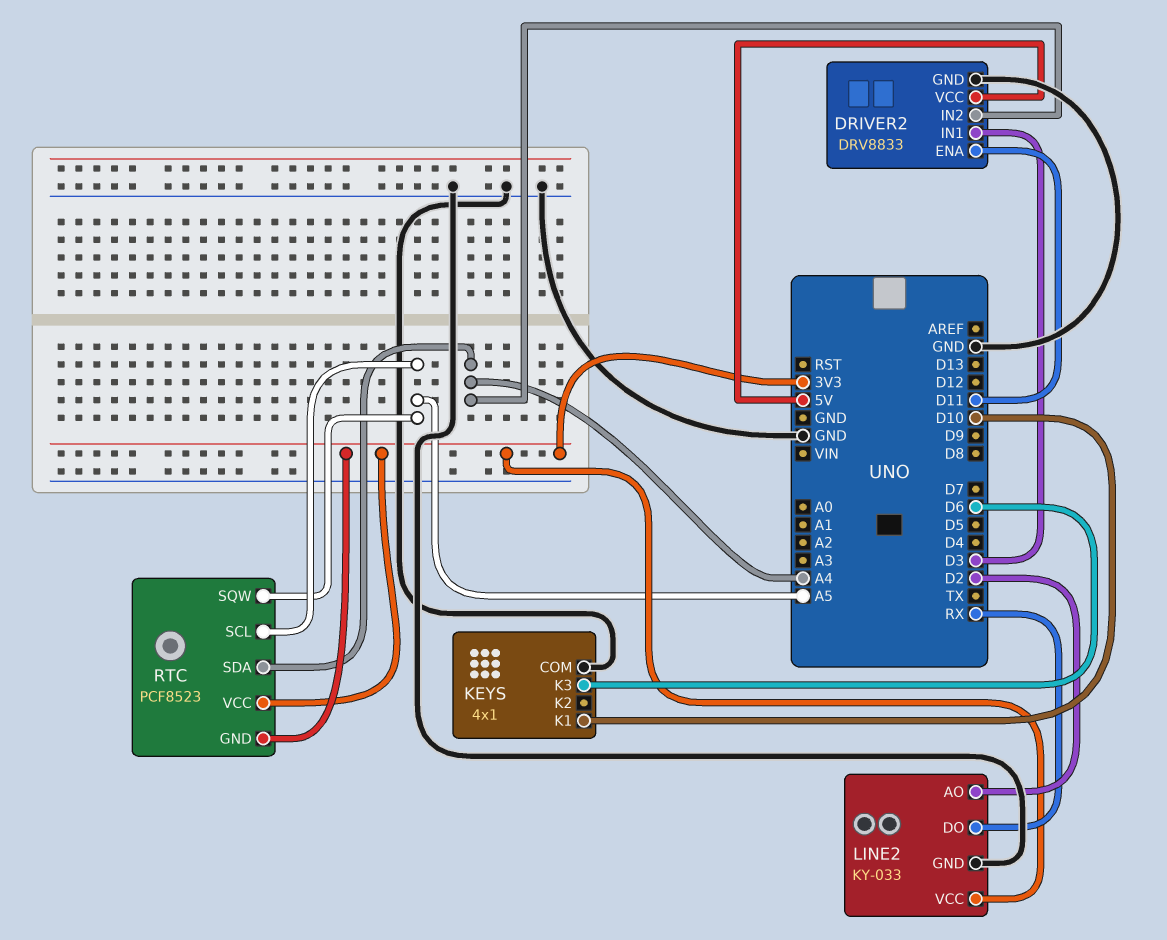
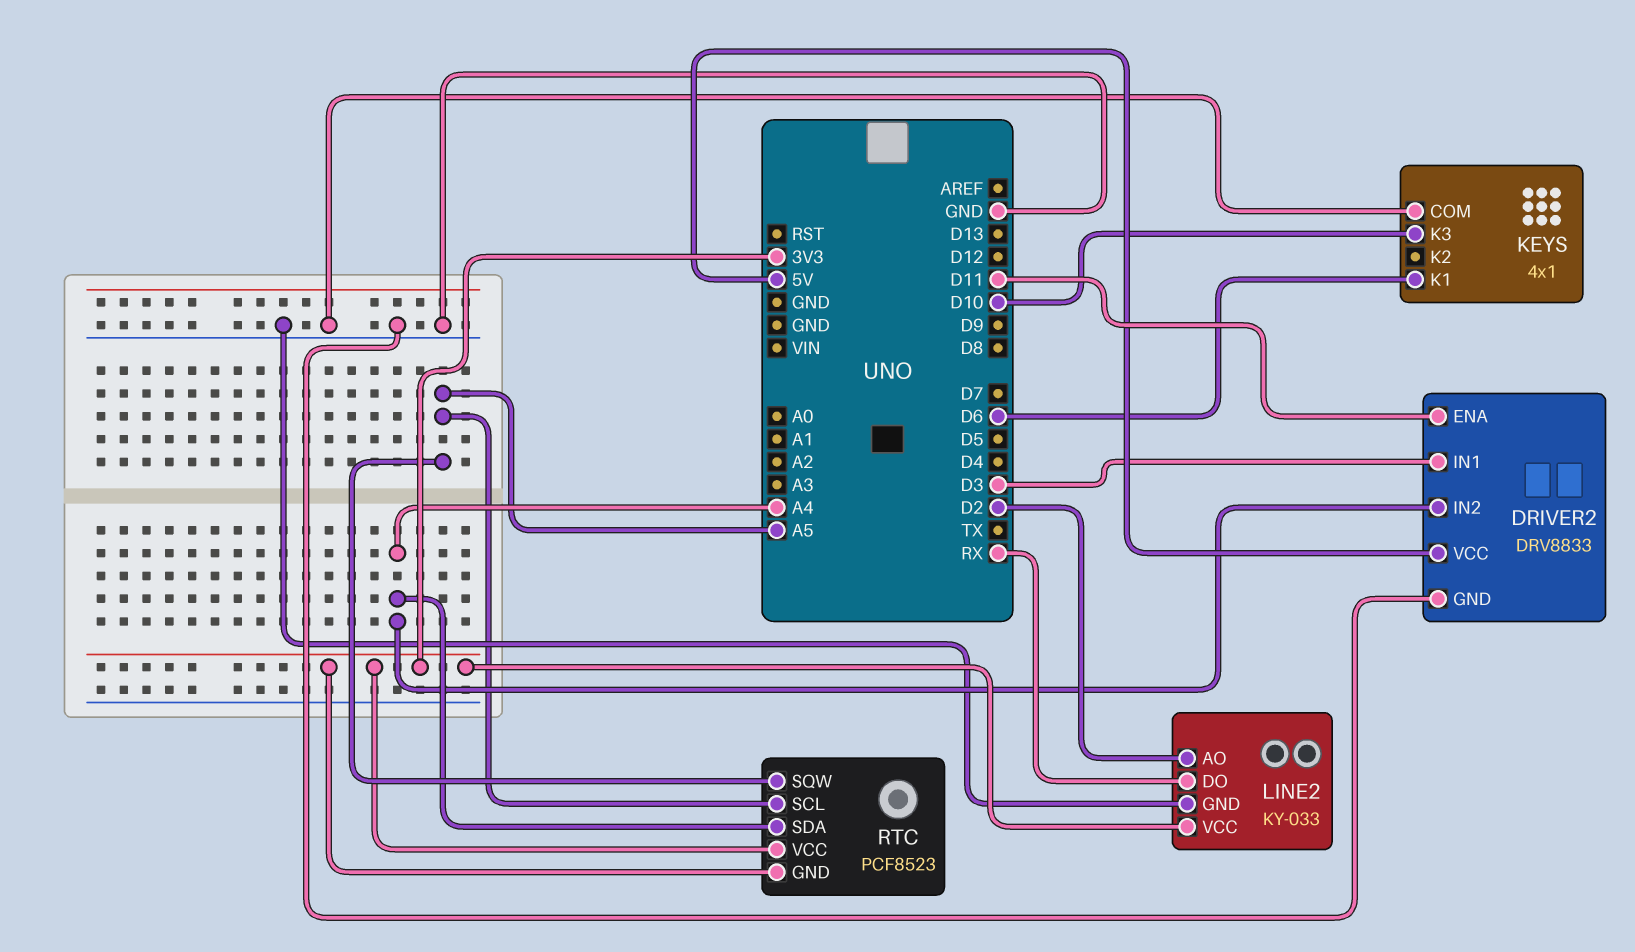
KEYS pin K1: D10 -> D6
KEYS pin K3: D6 -> D10

